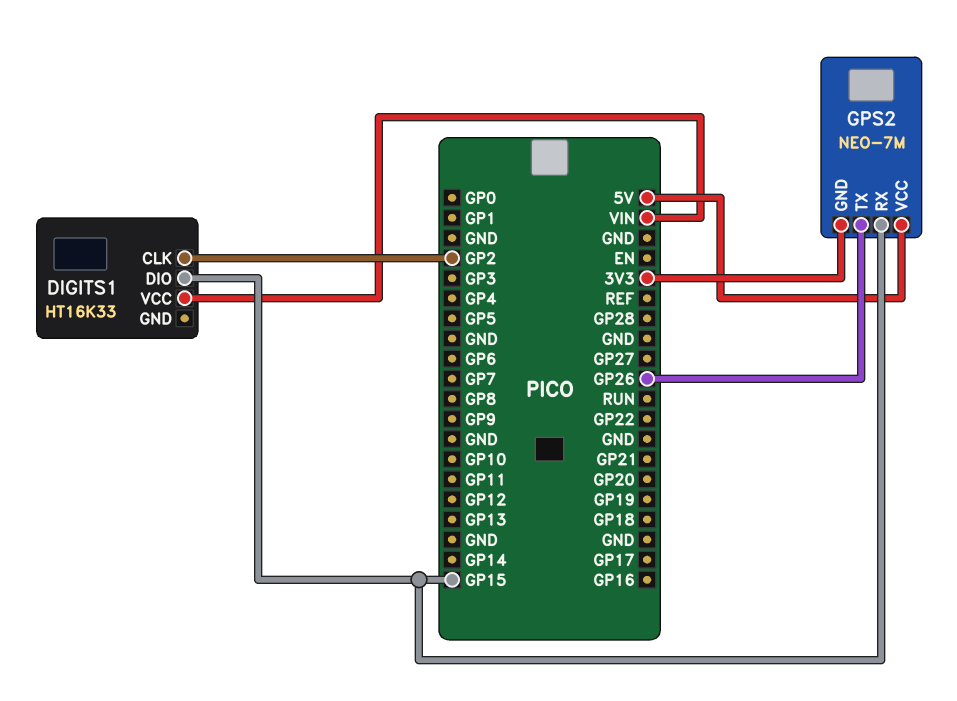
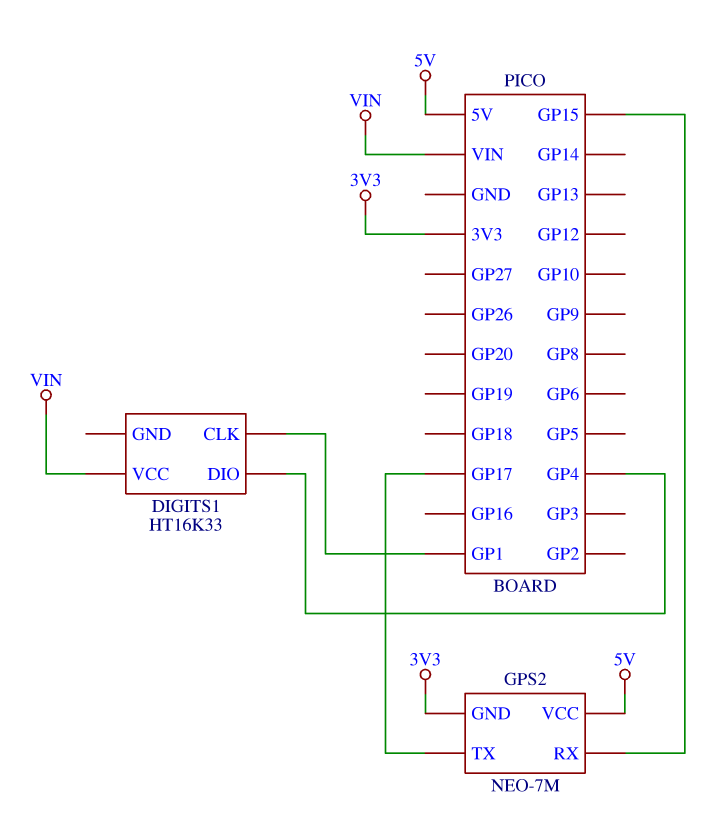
DIGITS1 pin CLK: GP2 -> GP1
DIGITS1 pin DIO: GP15 -> GP4
GPS2 pin TX: GP26 -> GP17

